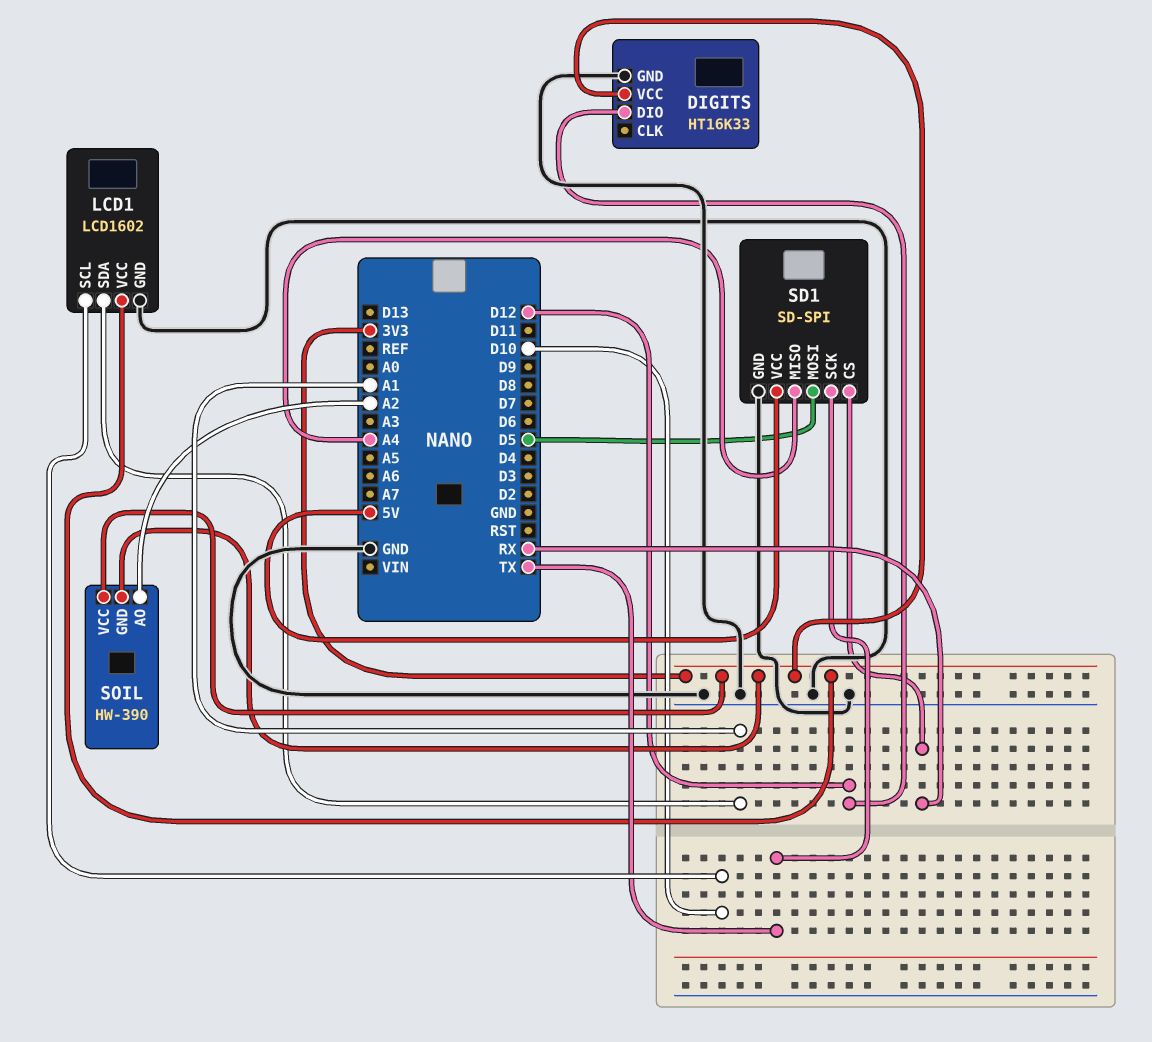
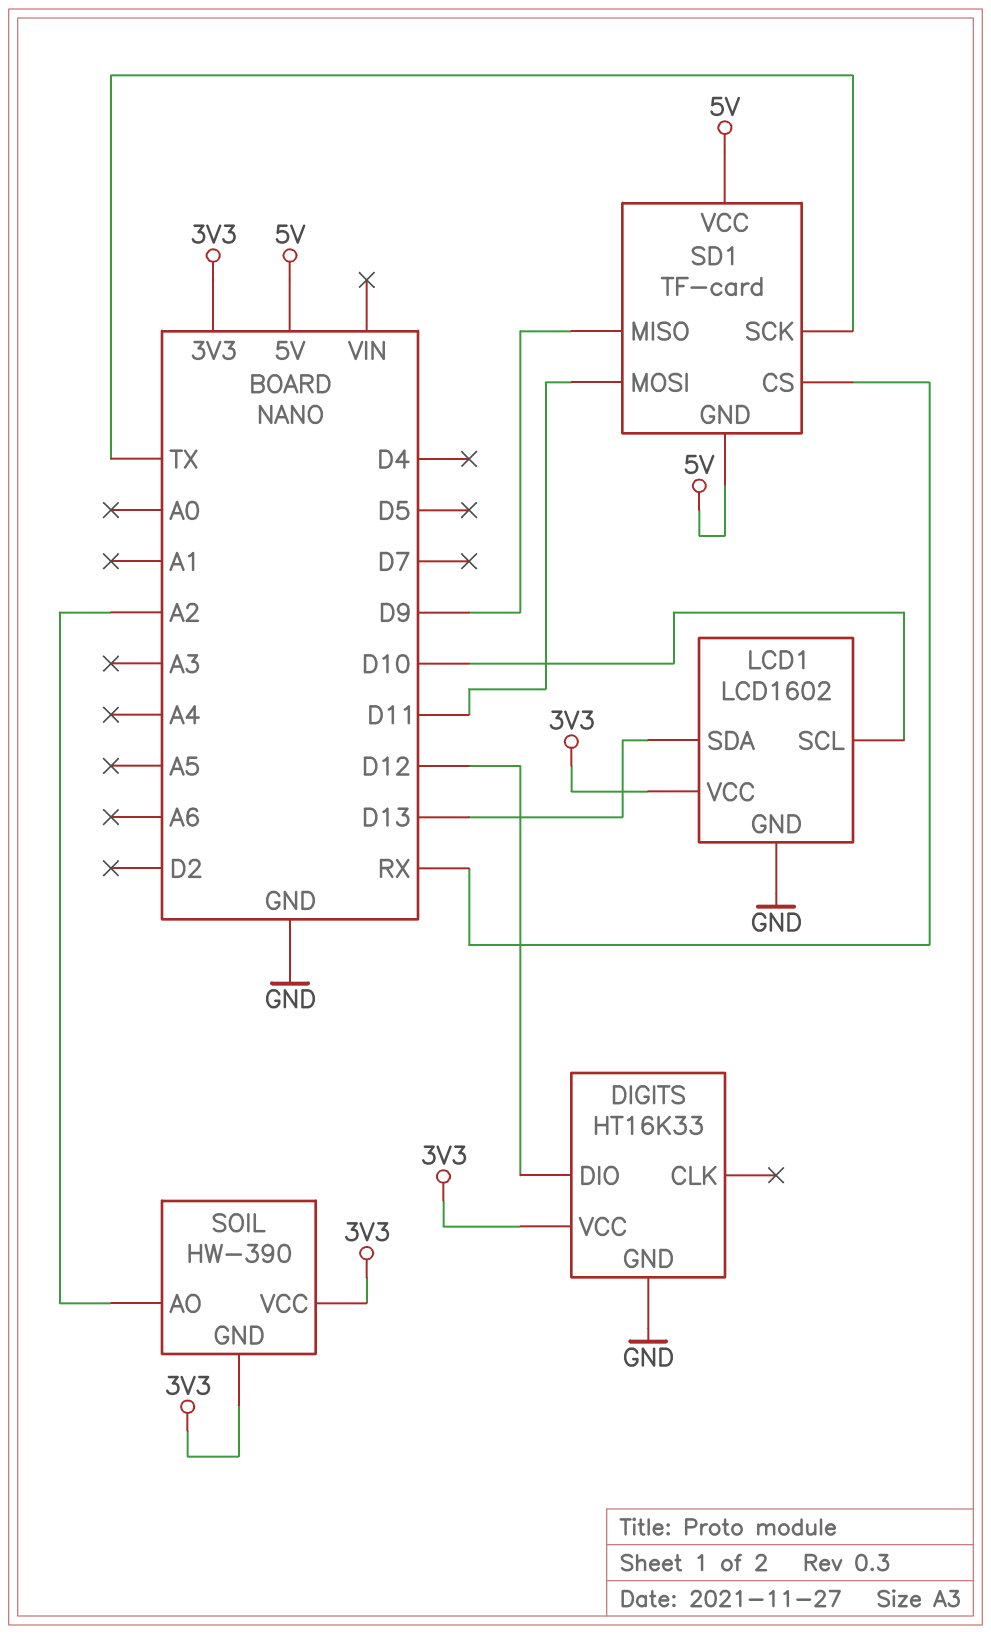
LCD1 pin SDA: A1 -> D13
SD1: SD-SPI -> TF-card
SD1 pin GND: GND -> 5V
SD1 pin MISO: A4 -> D9
SD1 pin MOSI: D5 -> D11

